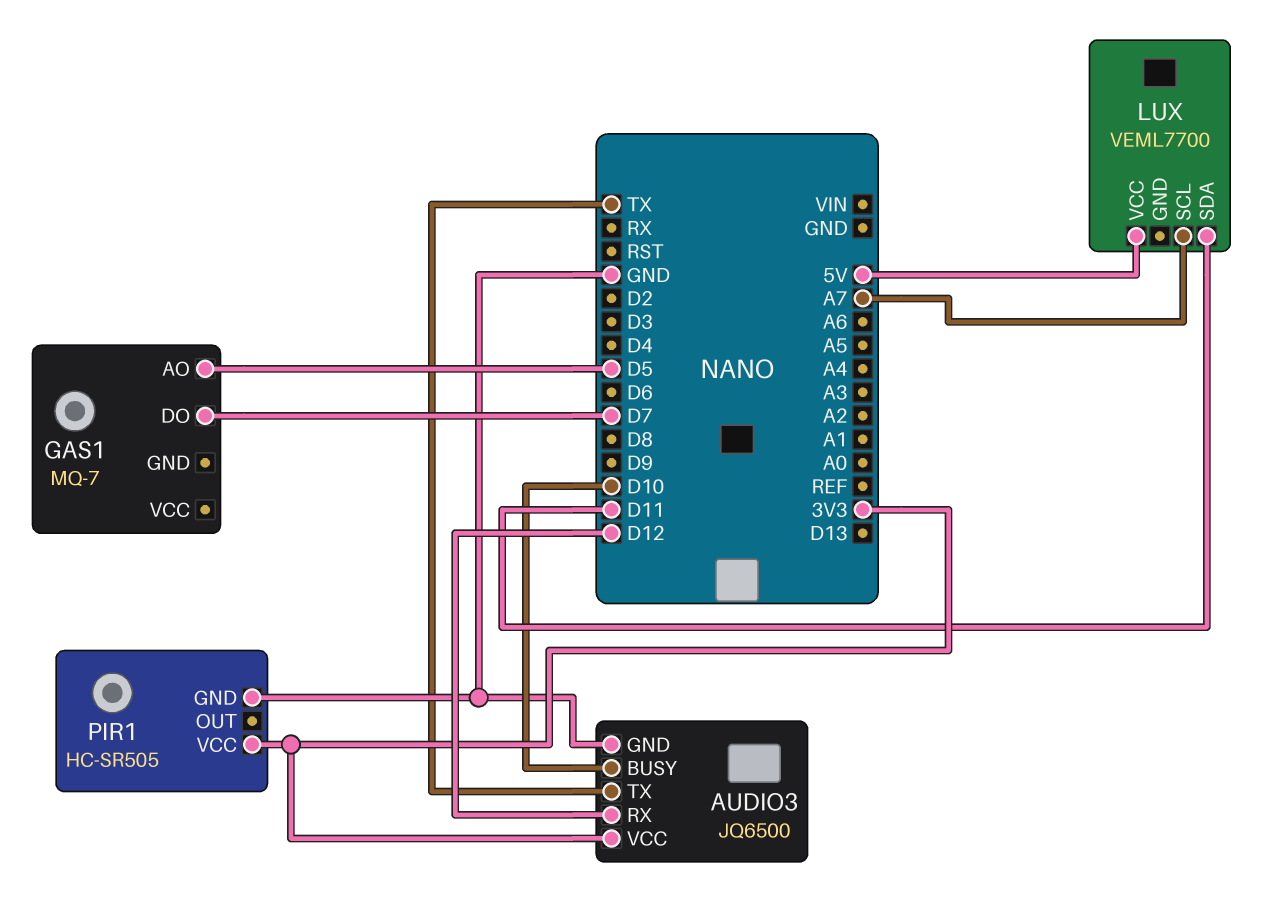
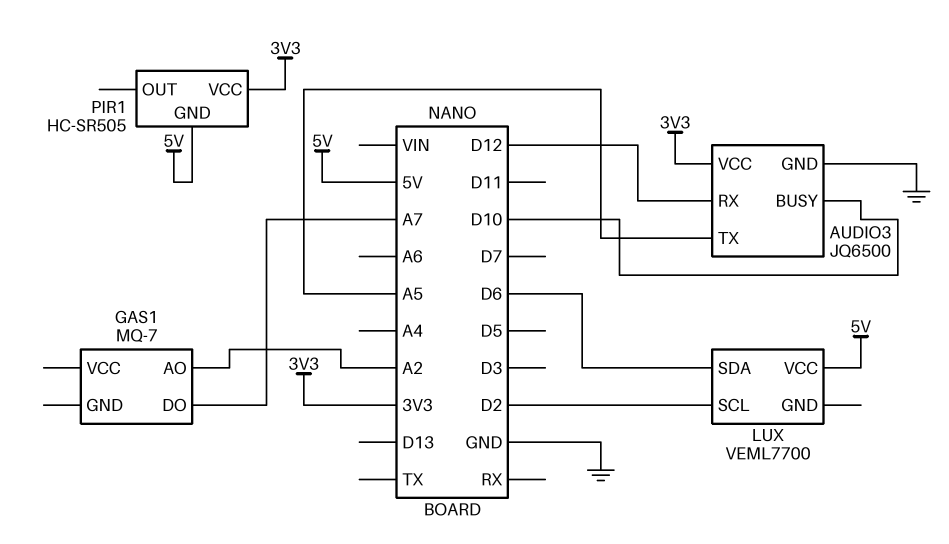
AUDIO3 pin TX: TX -> A5
GAS1 pin AO: D5 -> A2
GAS1 pin DO: D7 -> A7
LUX pin SCL: A7 -> D2
LUX pin SDA: D11 -> D6
PIR1 pin GND: GND -> 5V

